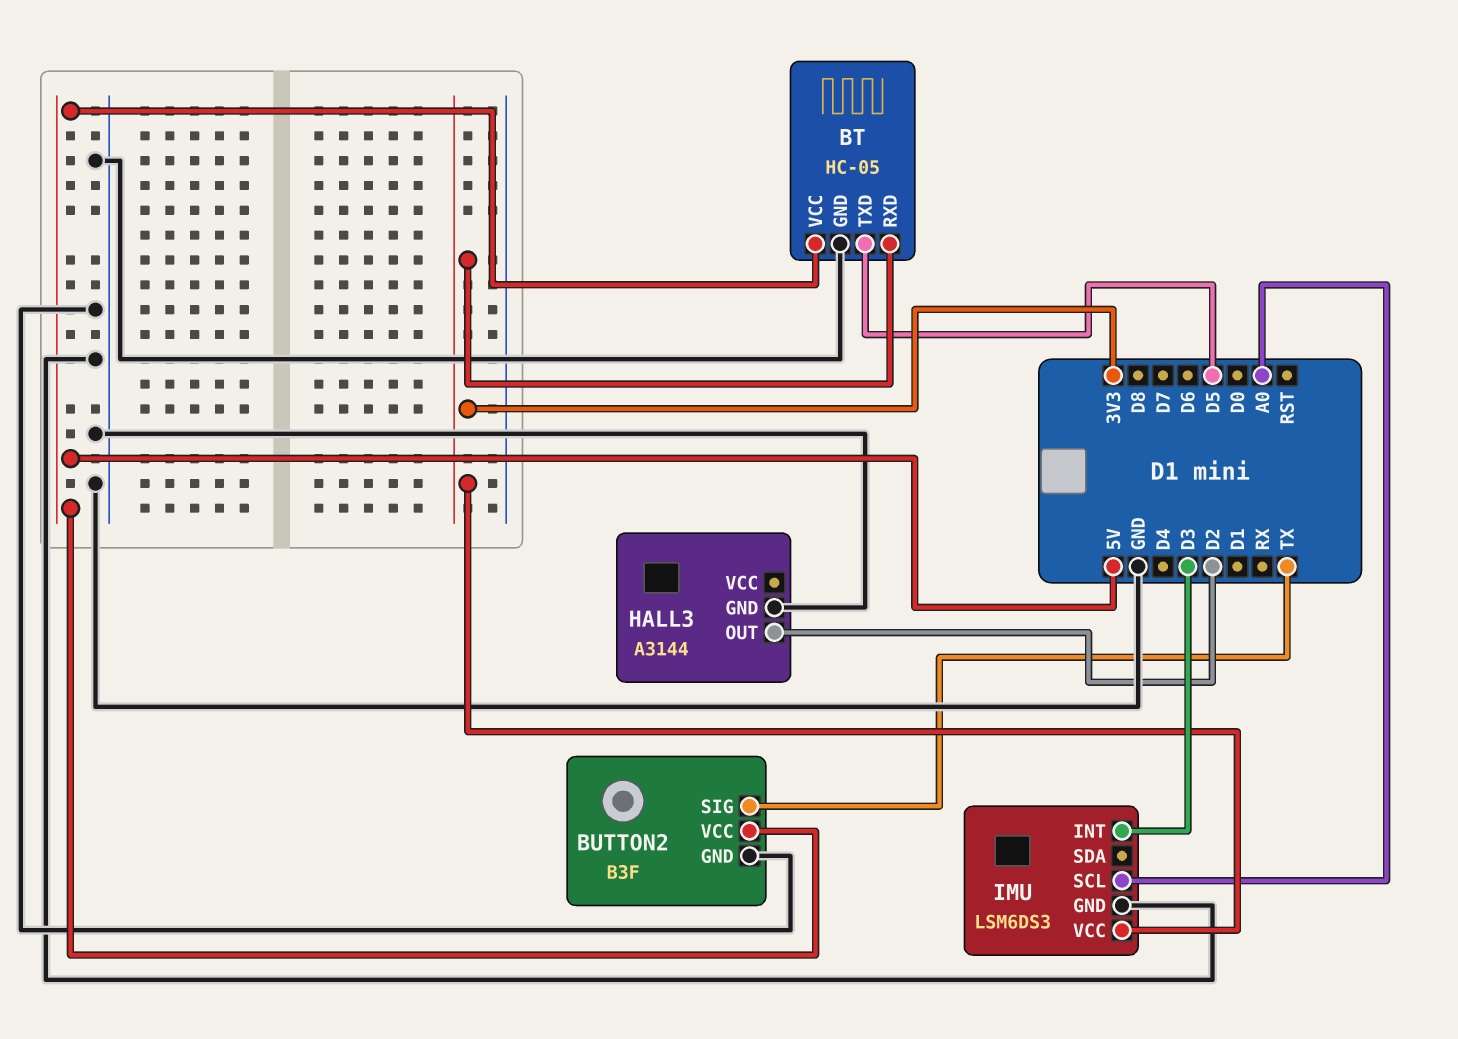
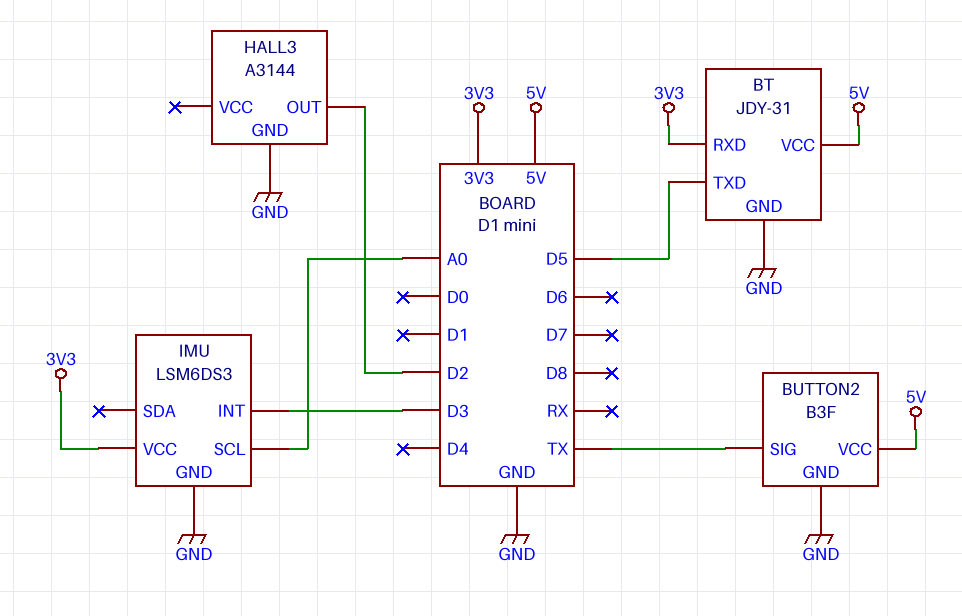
BT: HC-05 -> JDY-31

